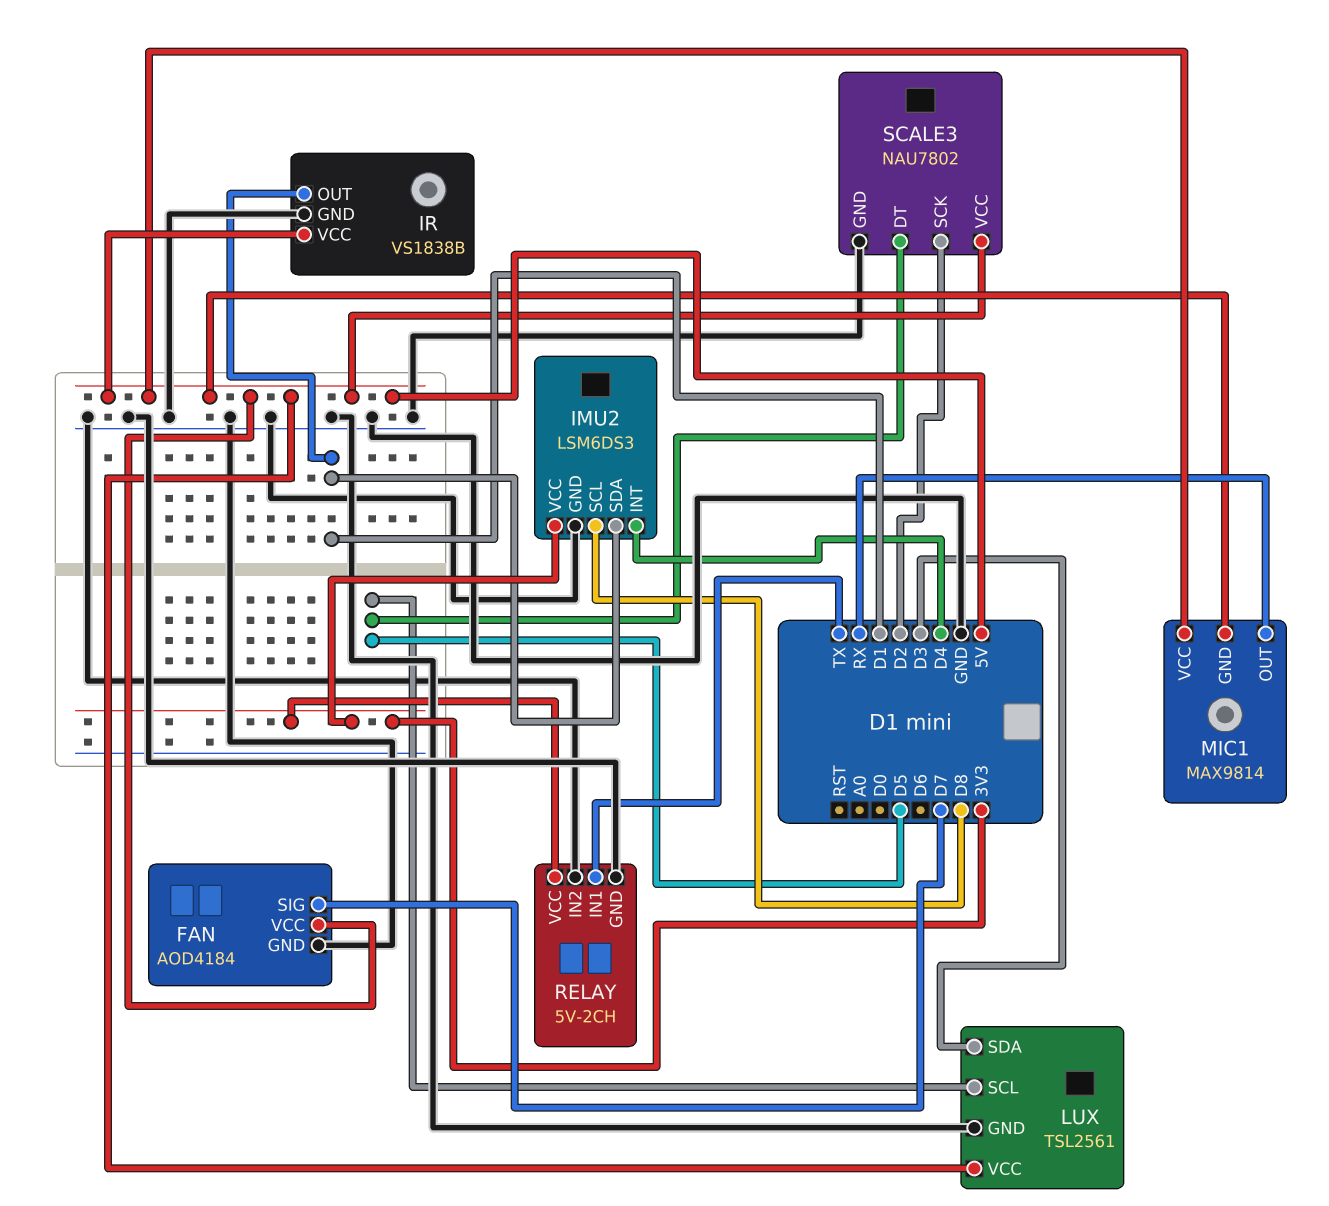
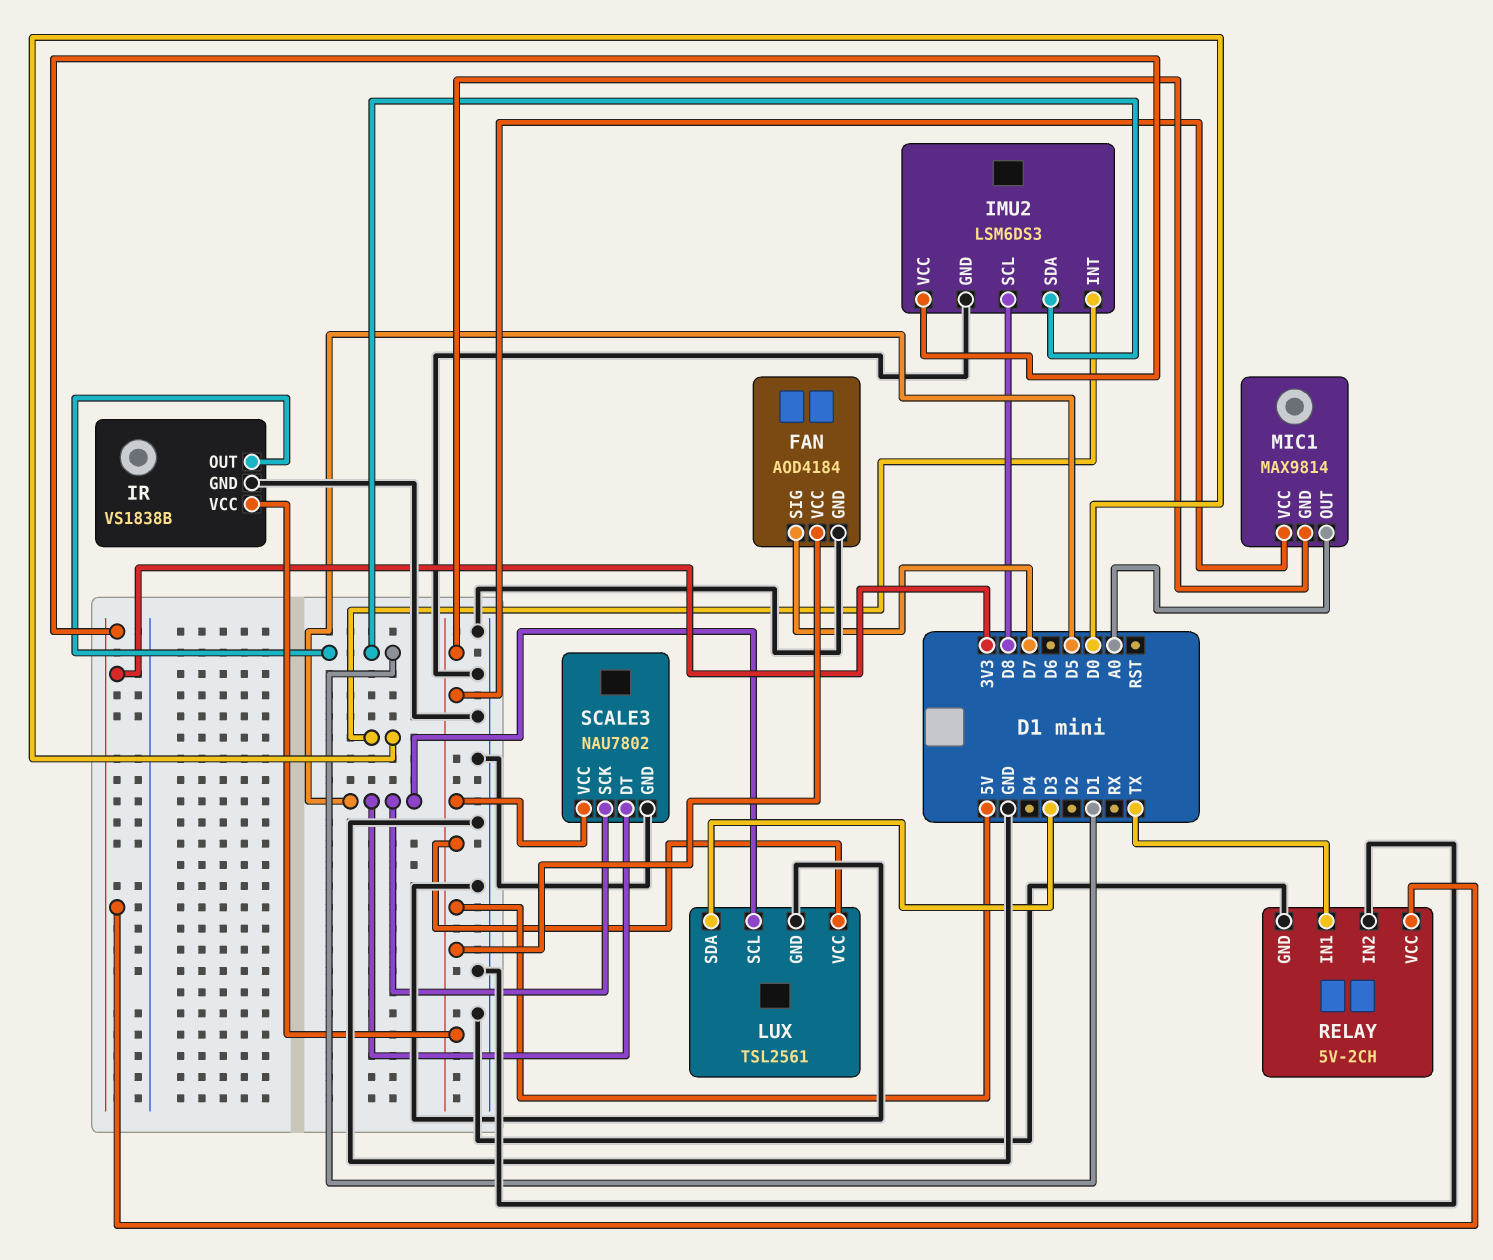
IMU2 pin INT: D4 -> D0
MIC1 pin OUT: RX -> A0
SCALE3 pin SCK: D2 -> D5

